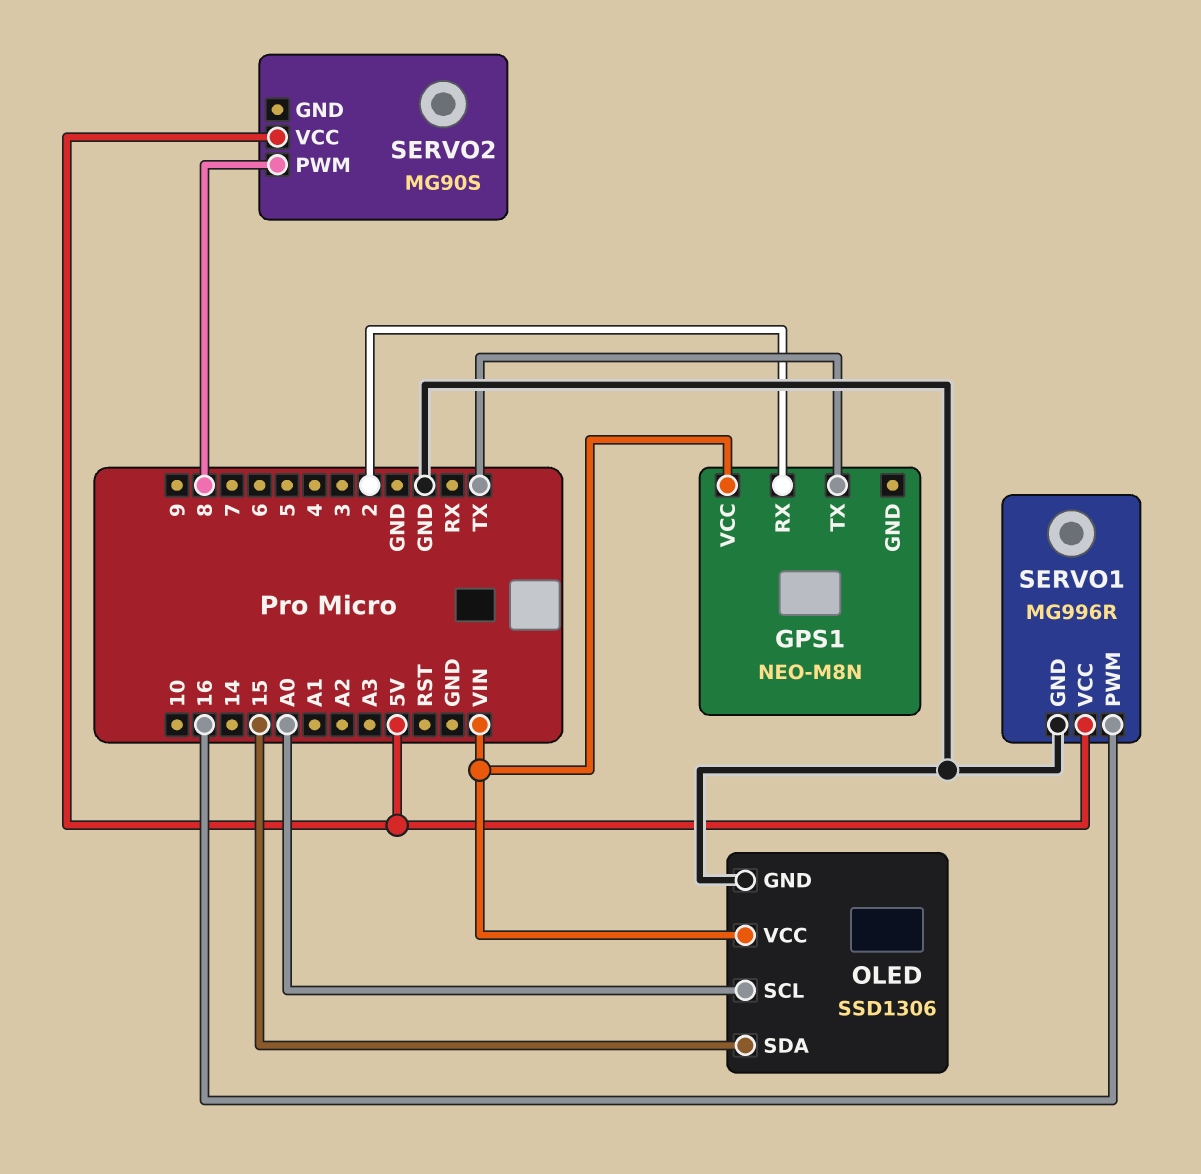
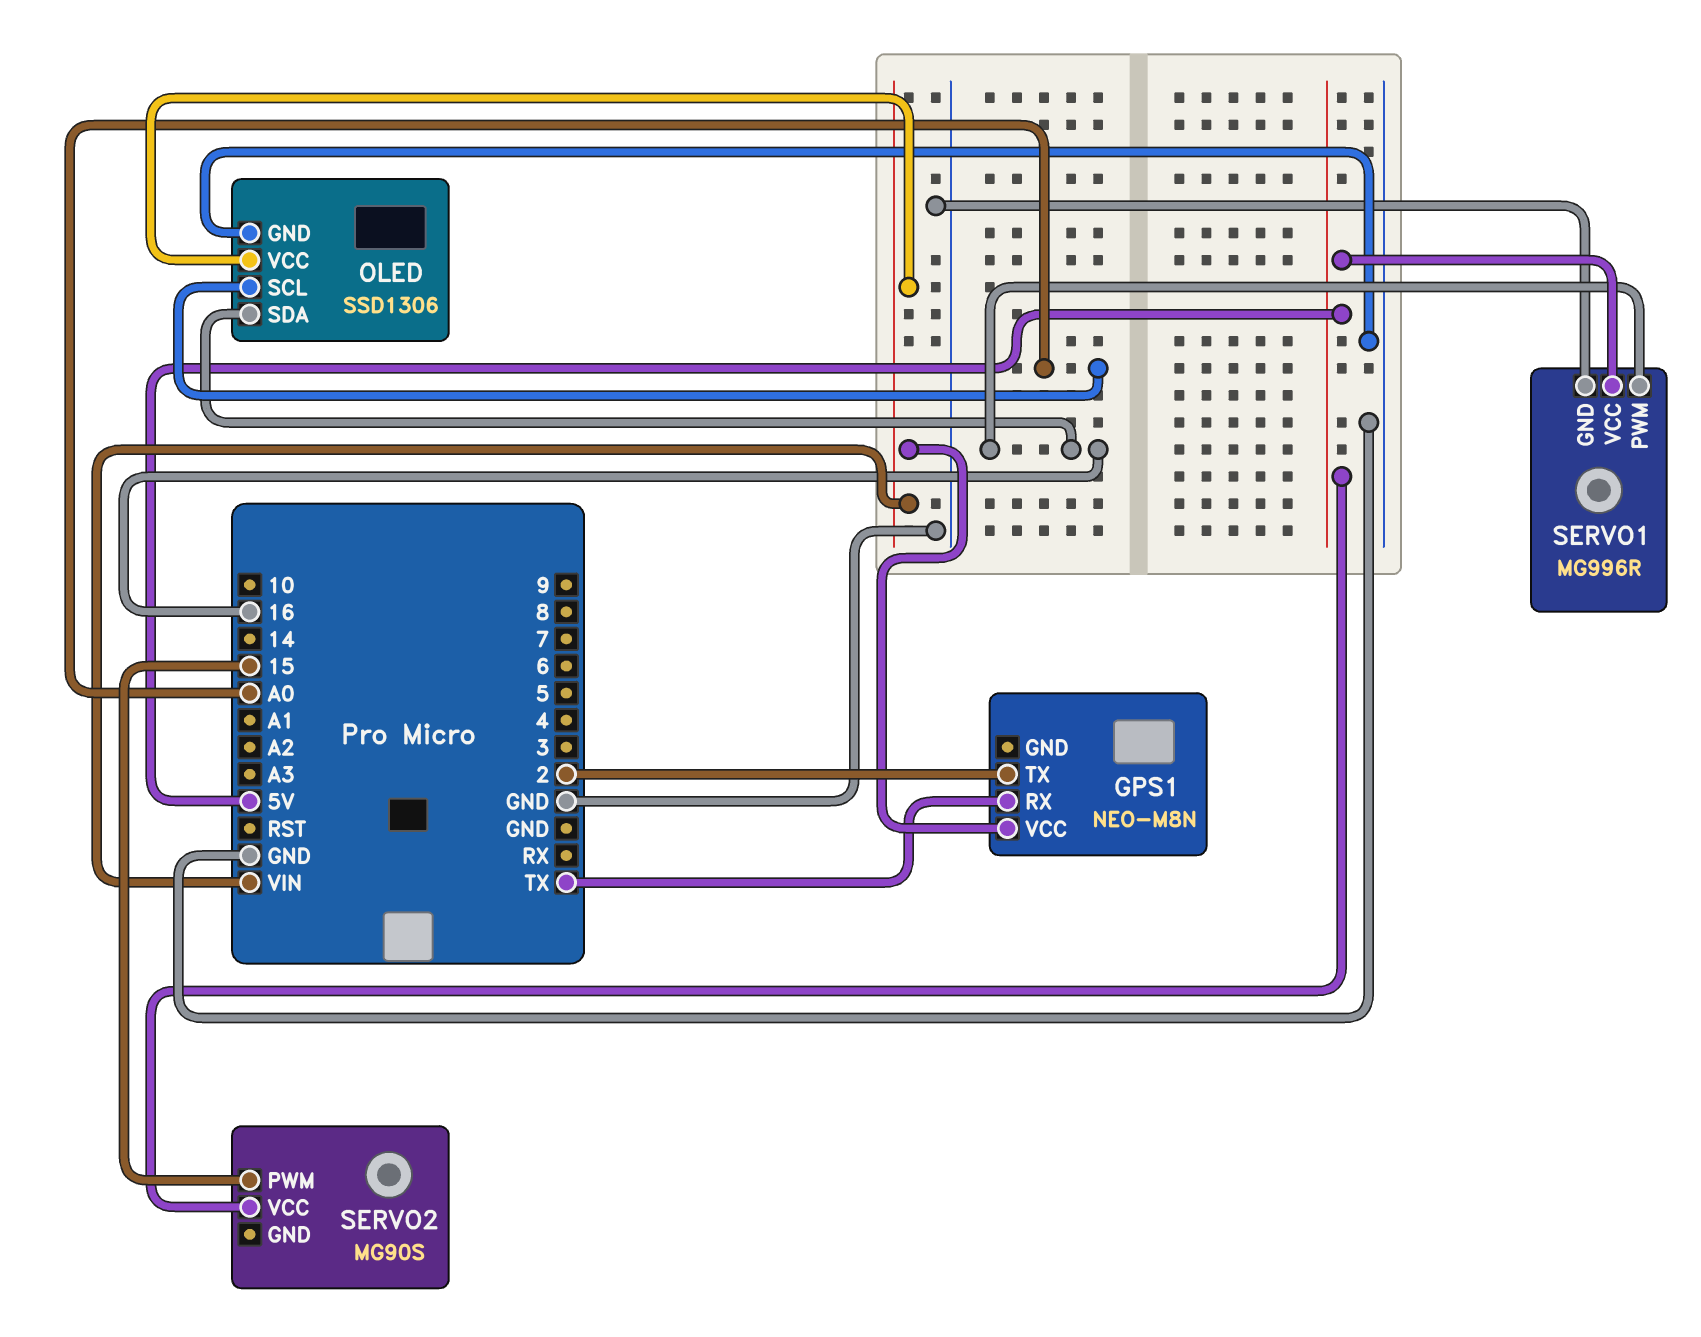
GPS1 pin RX: 2 -> TX
GPS1 pin TX: TX -> 2
OLED pin SDA: 15 -> 16
SERVO2 pin PWM: 8 -> 15

